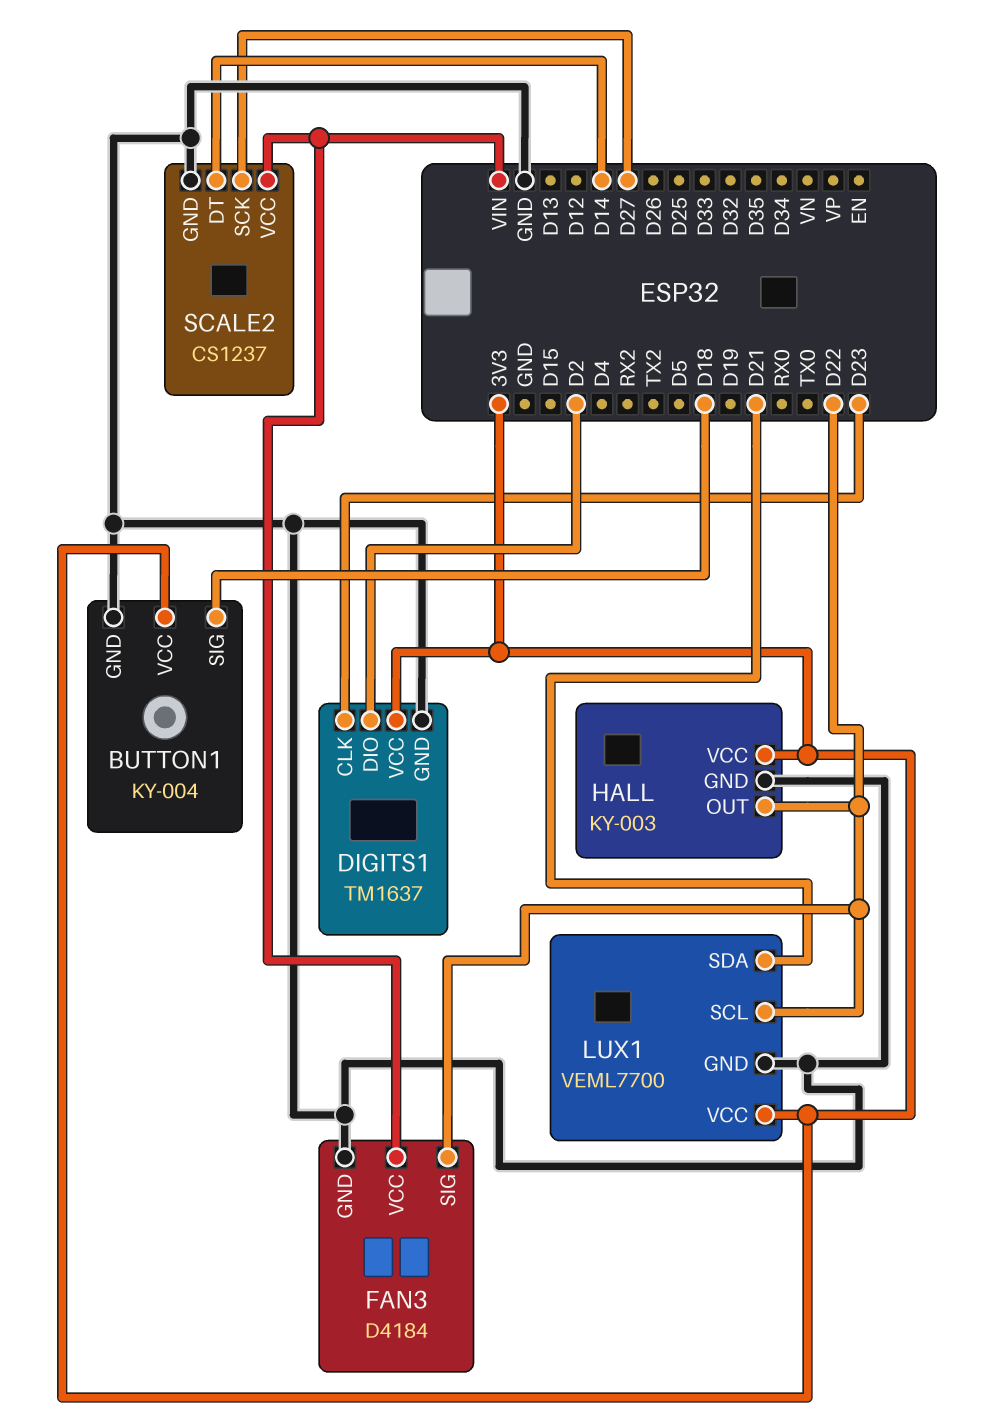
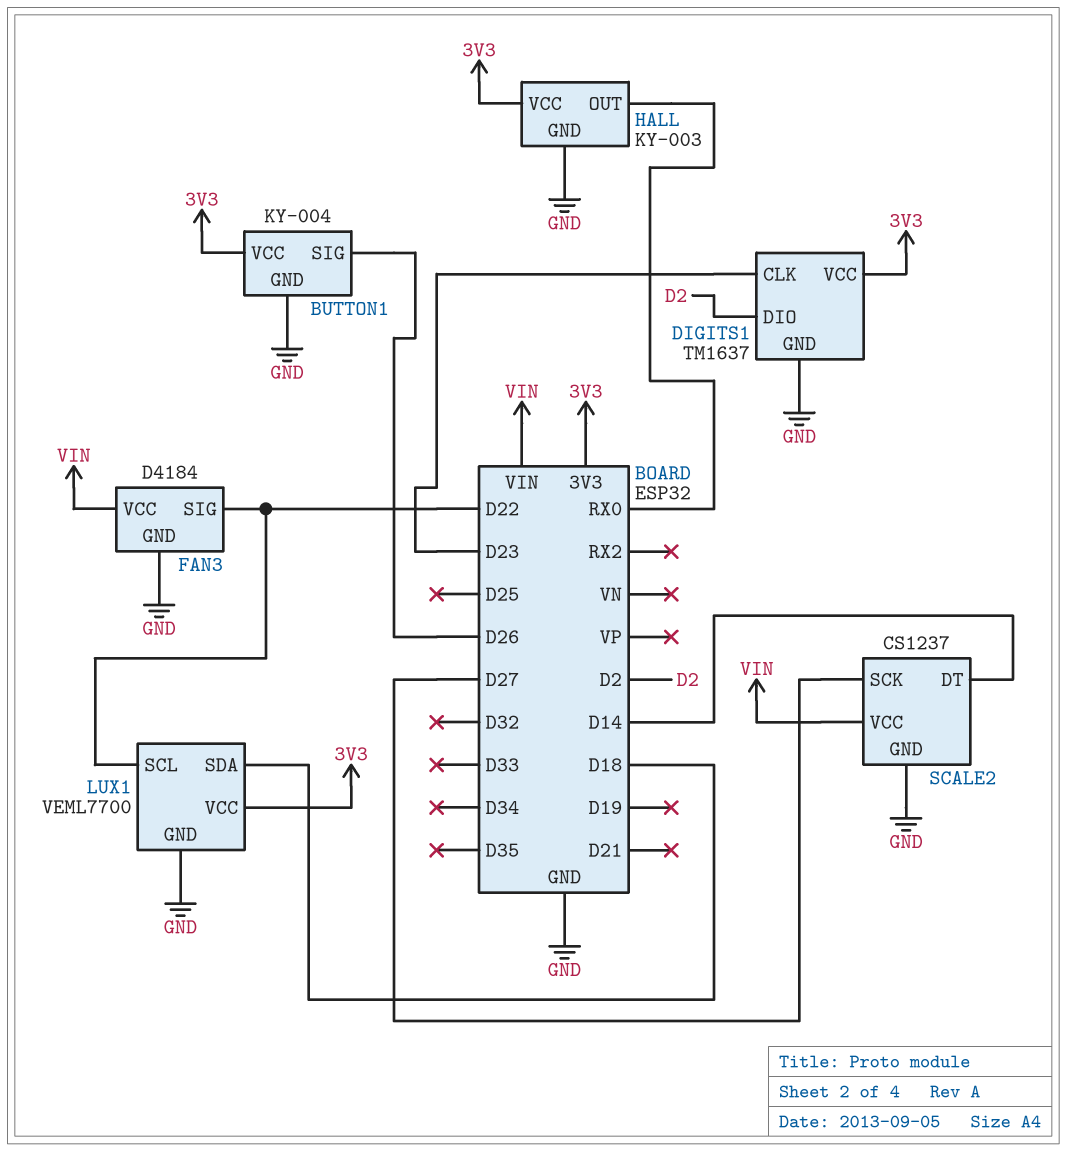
BUTTON1 pin SIG: D18 -> D26
HALL pin OUT: D22 -> RX0
LUX1 pin SDA: D21 -> D18

